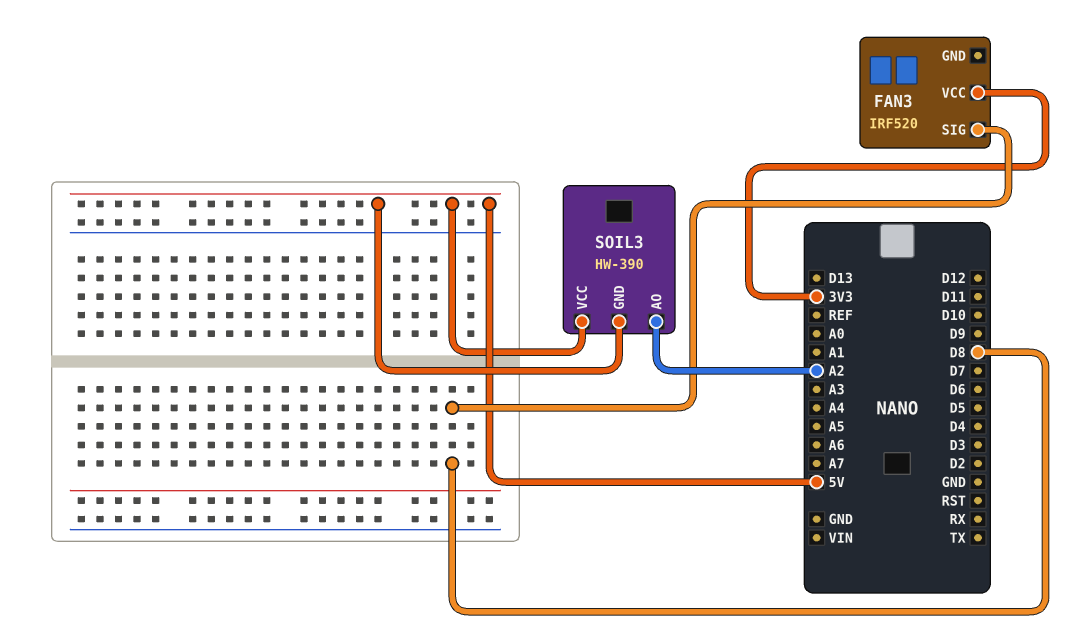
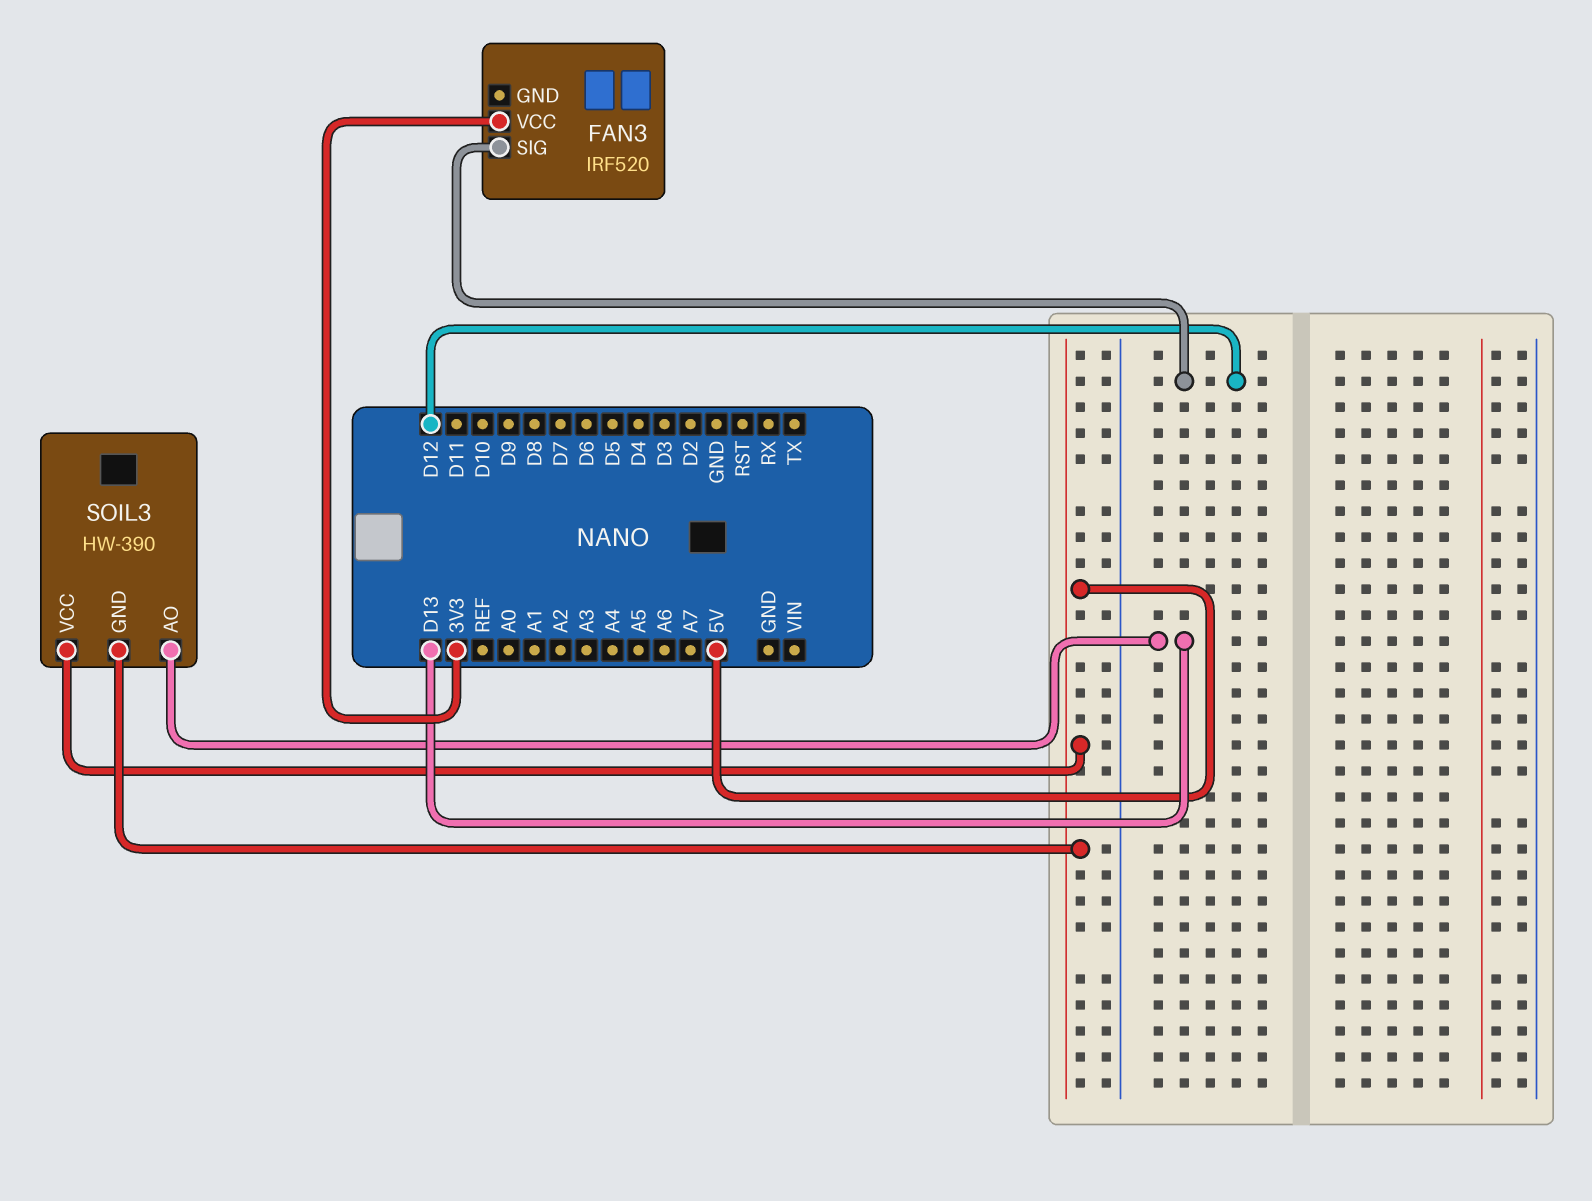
FAN3 pin SIG: D8 -> D12
SOIL3 pin AO: A2 -> D13

